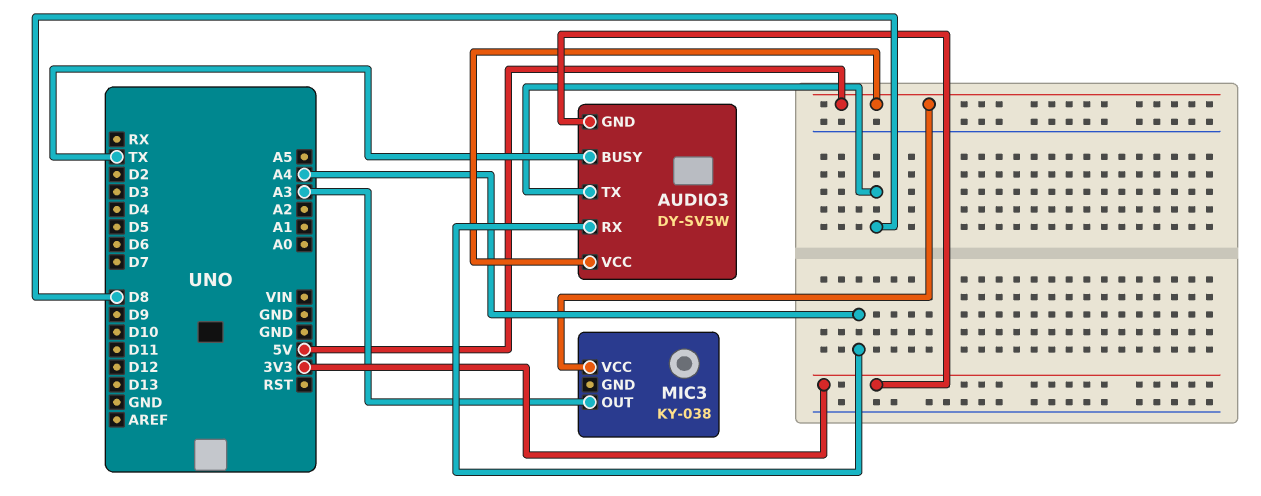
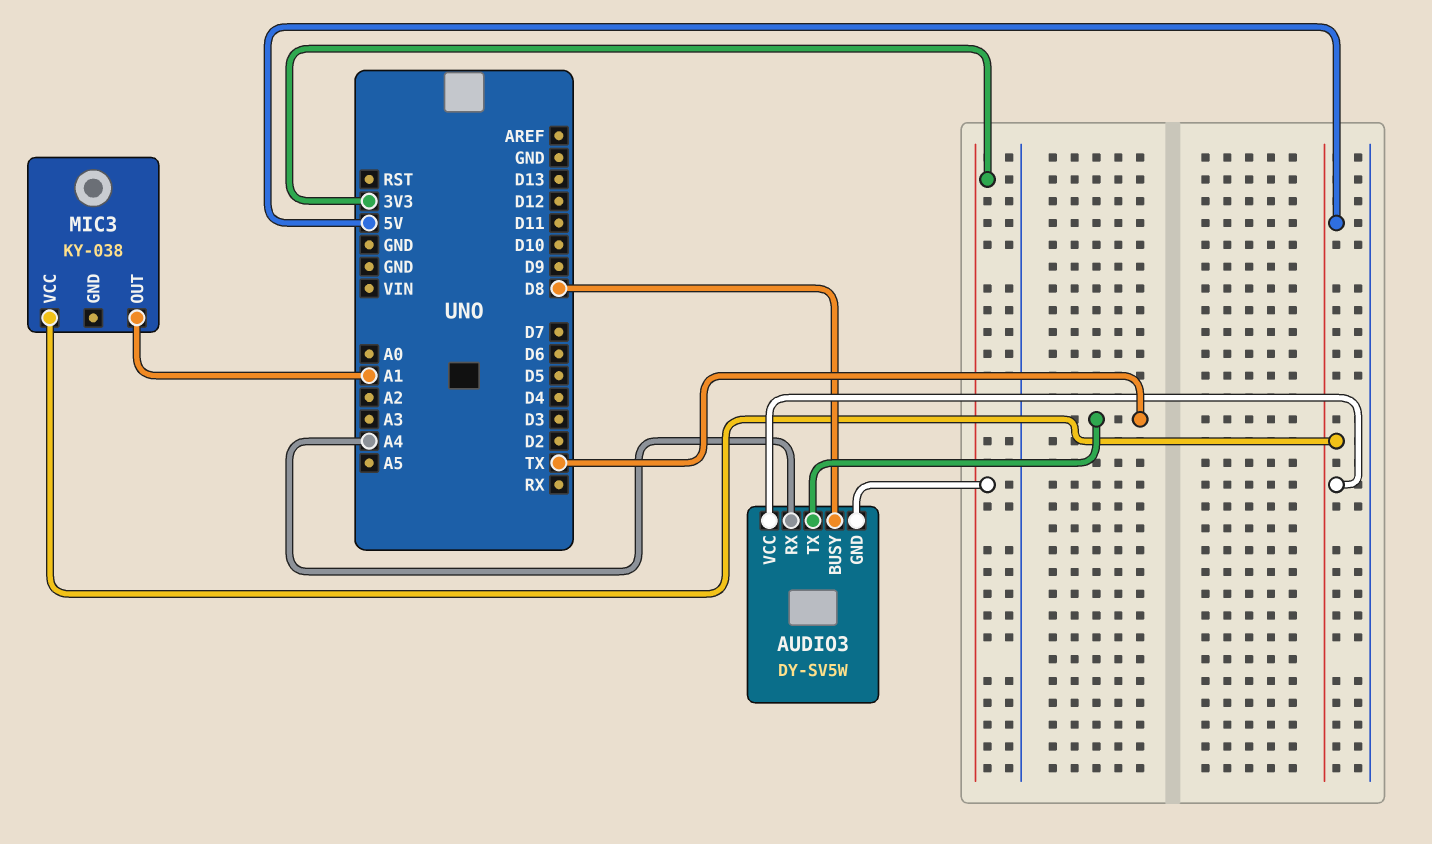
AUDIO3 pin BUSY: TX -> D8
AUDIO3 pin TX: D8 -> TX
MIC3 pin OUT: A3 -> A1

